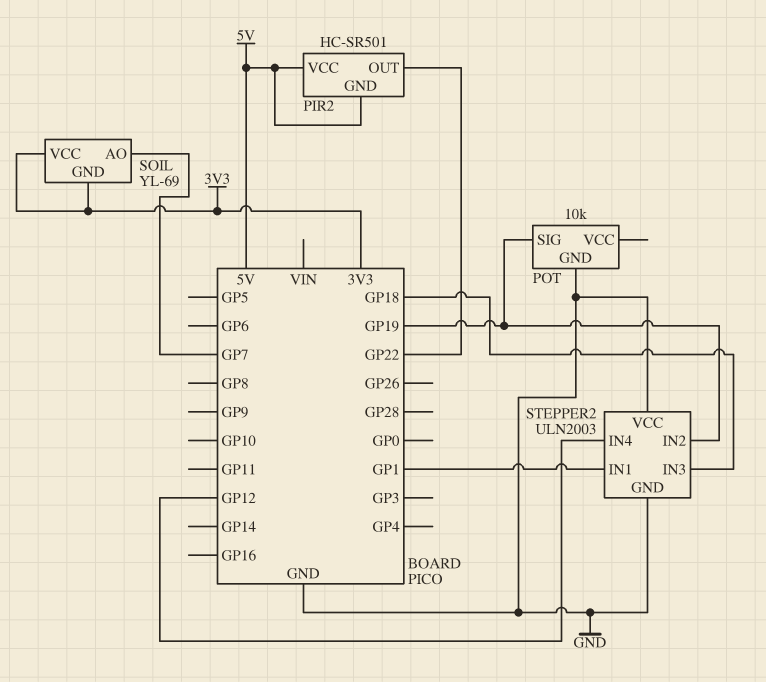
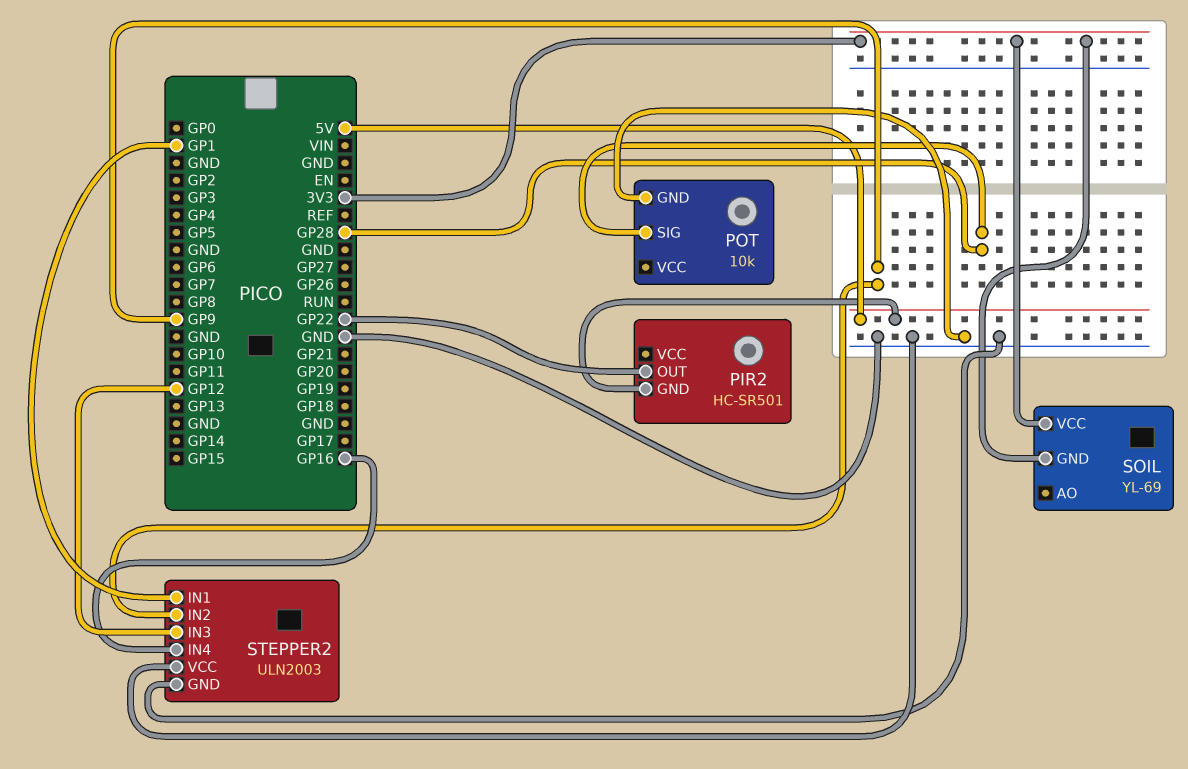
PIR2 pin VCC: 5V -> none
POT pin SIG: GP19 -> GP28
SOIL pin AO: GP7 -> none
STEPPER2 pin IN2: GP19 -> GP9
STEPPER2 pin IN3: GP18 -> GP12
STEPPER2 pin IN4: GP12 -> GP16

